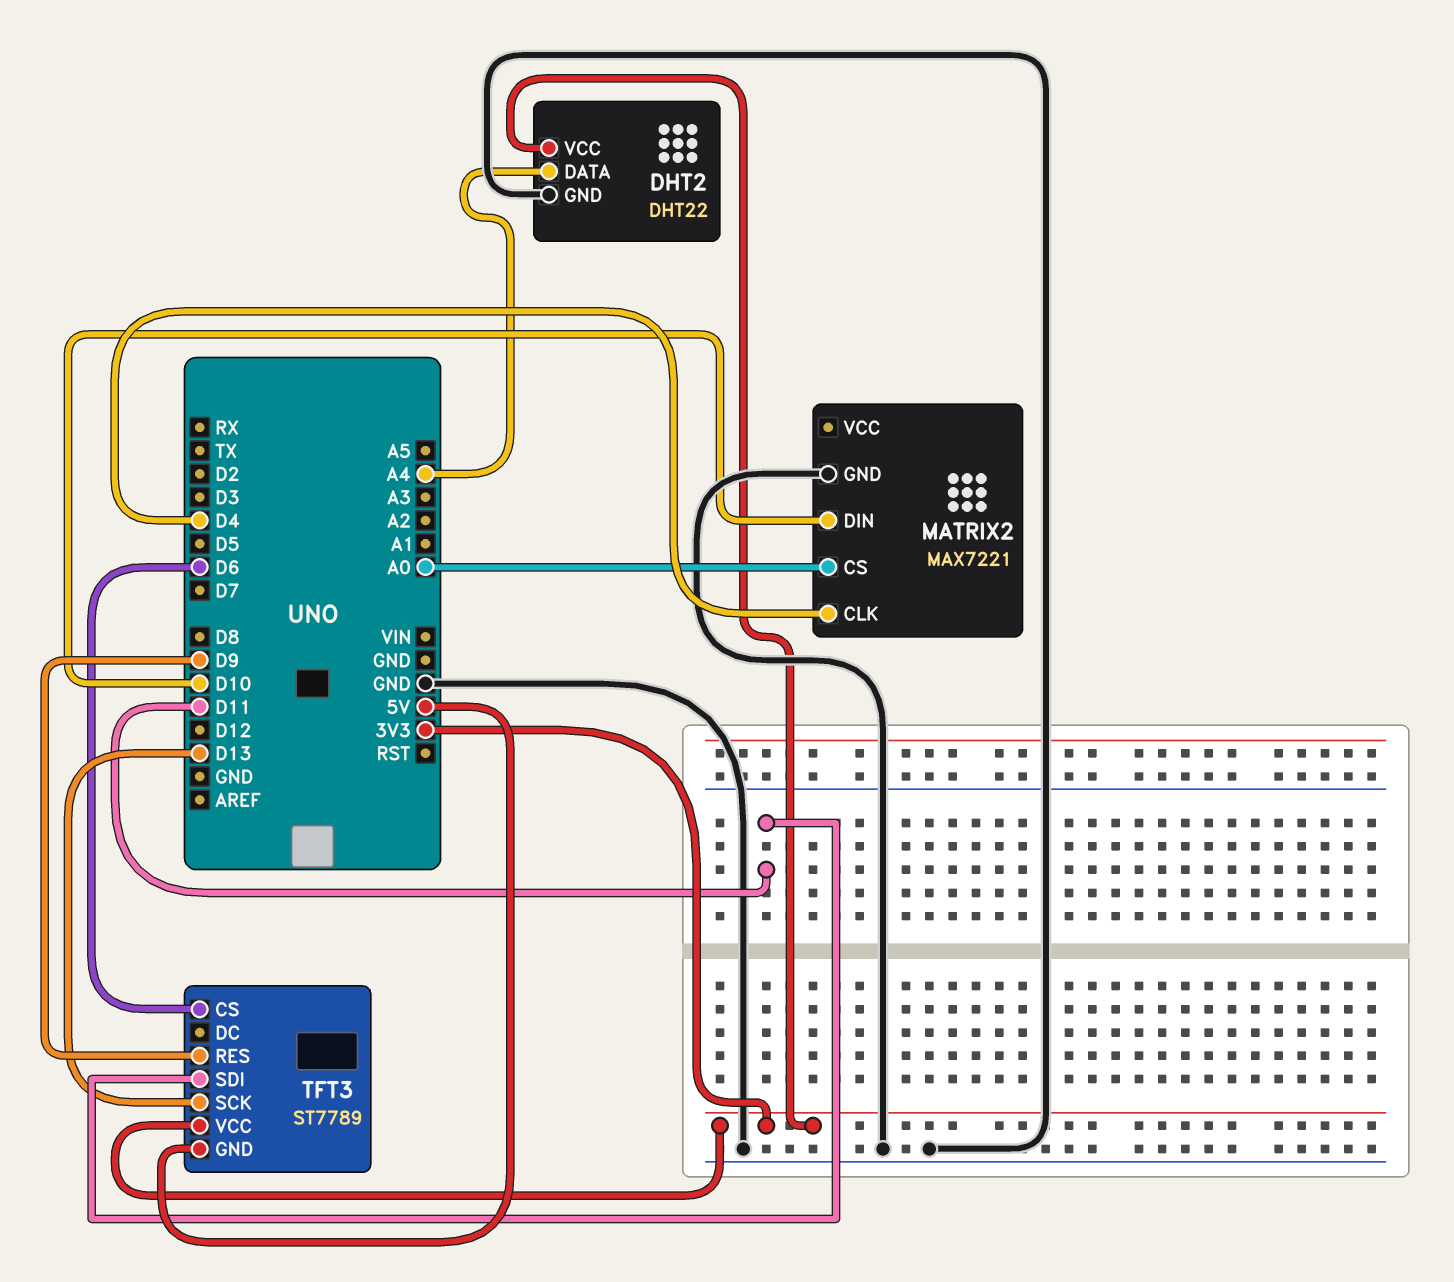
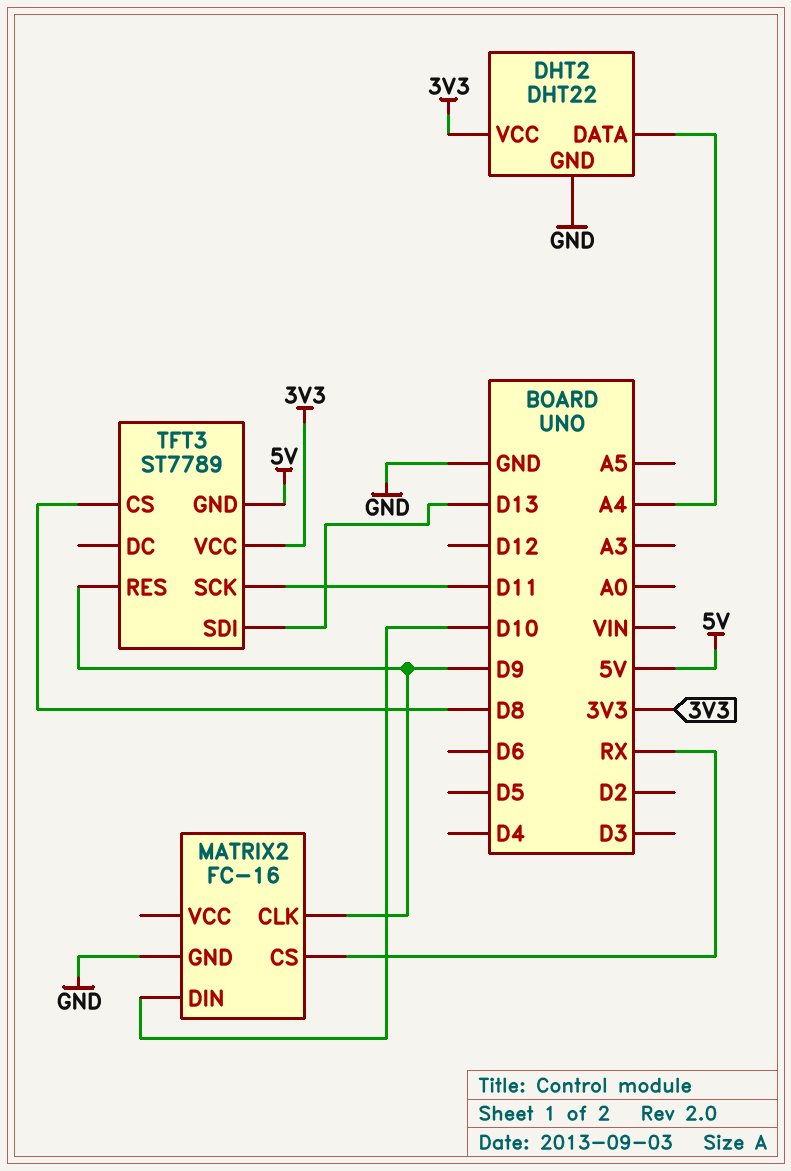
MATRIX2: MAX7221 -> FC-16
MATRIX2 pin CLK: D4 -> D9
MATRIX2 pin CS: A0 -> RX
TFT3 pin CS: D6 -> D8
TFT3 pin SCK: D13 -> D11
TFT3 pin SDI: D11 -> D13

